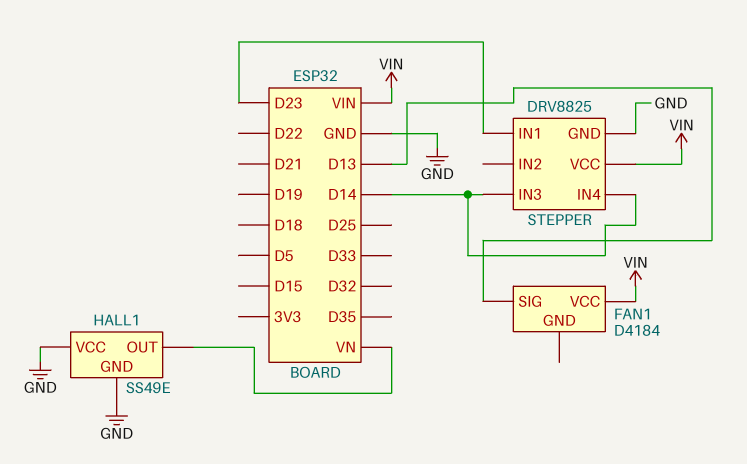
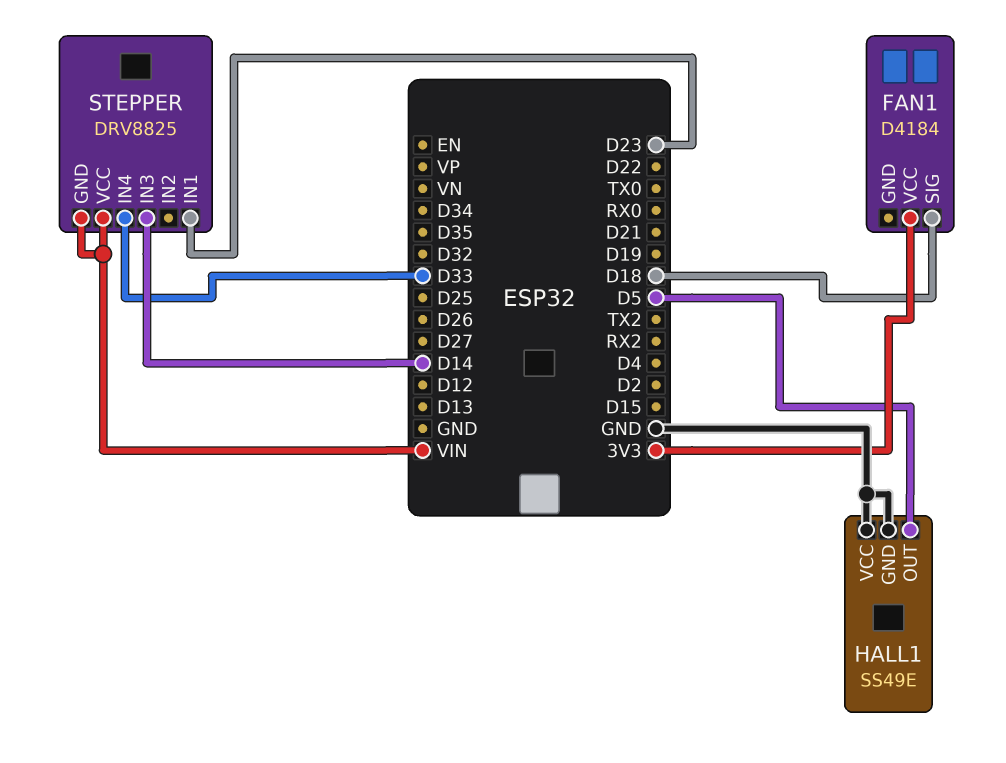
FAN1 pin SIG: D13 -> D18
FAN1 pin VCC: VIN -> 3V3
HALL1 pin OUT: VN -> D5
STEPPER pin GND: GND -> VIN
STEPPER pin IN4: D14 -> D33

